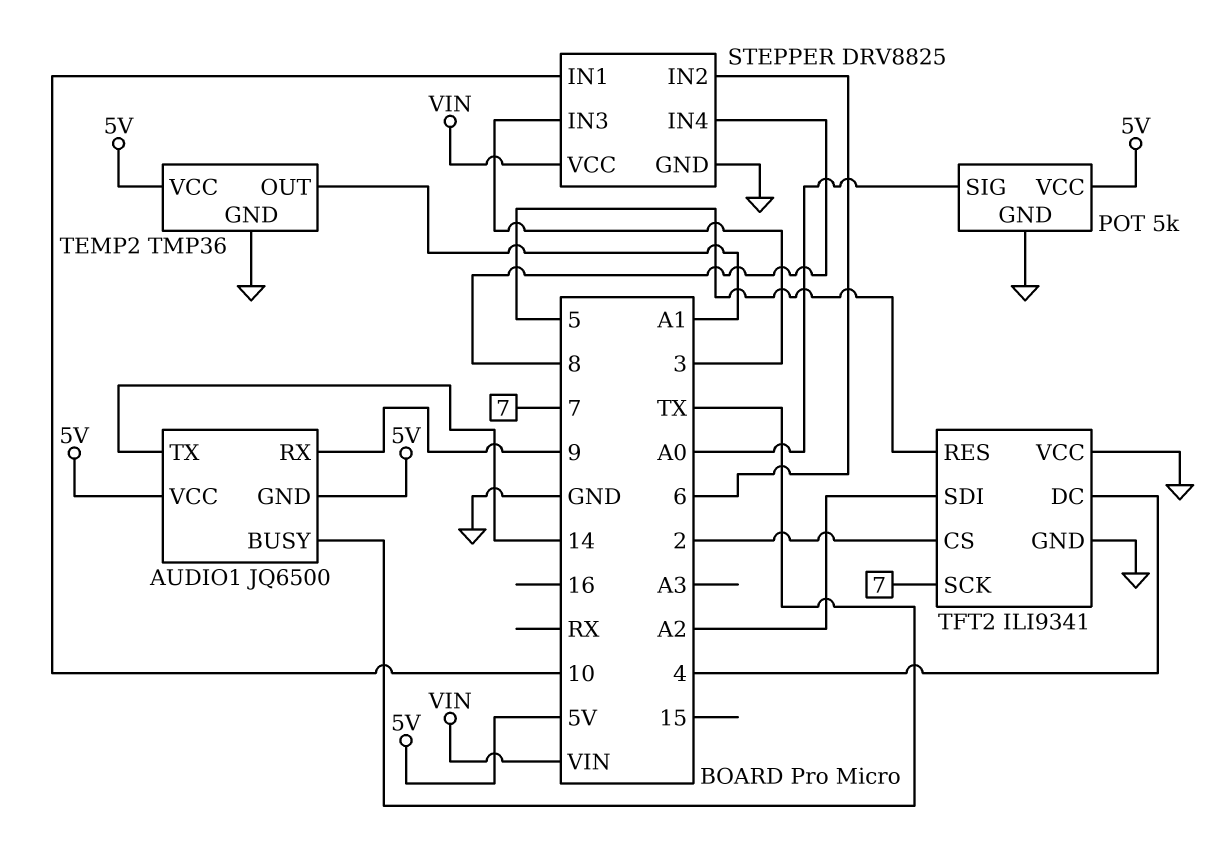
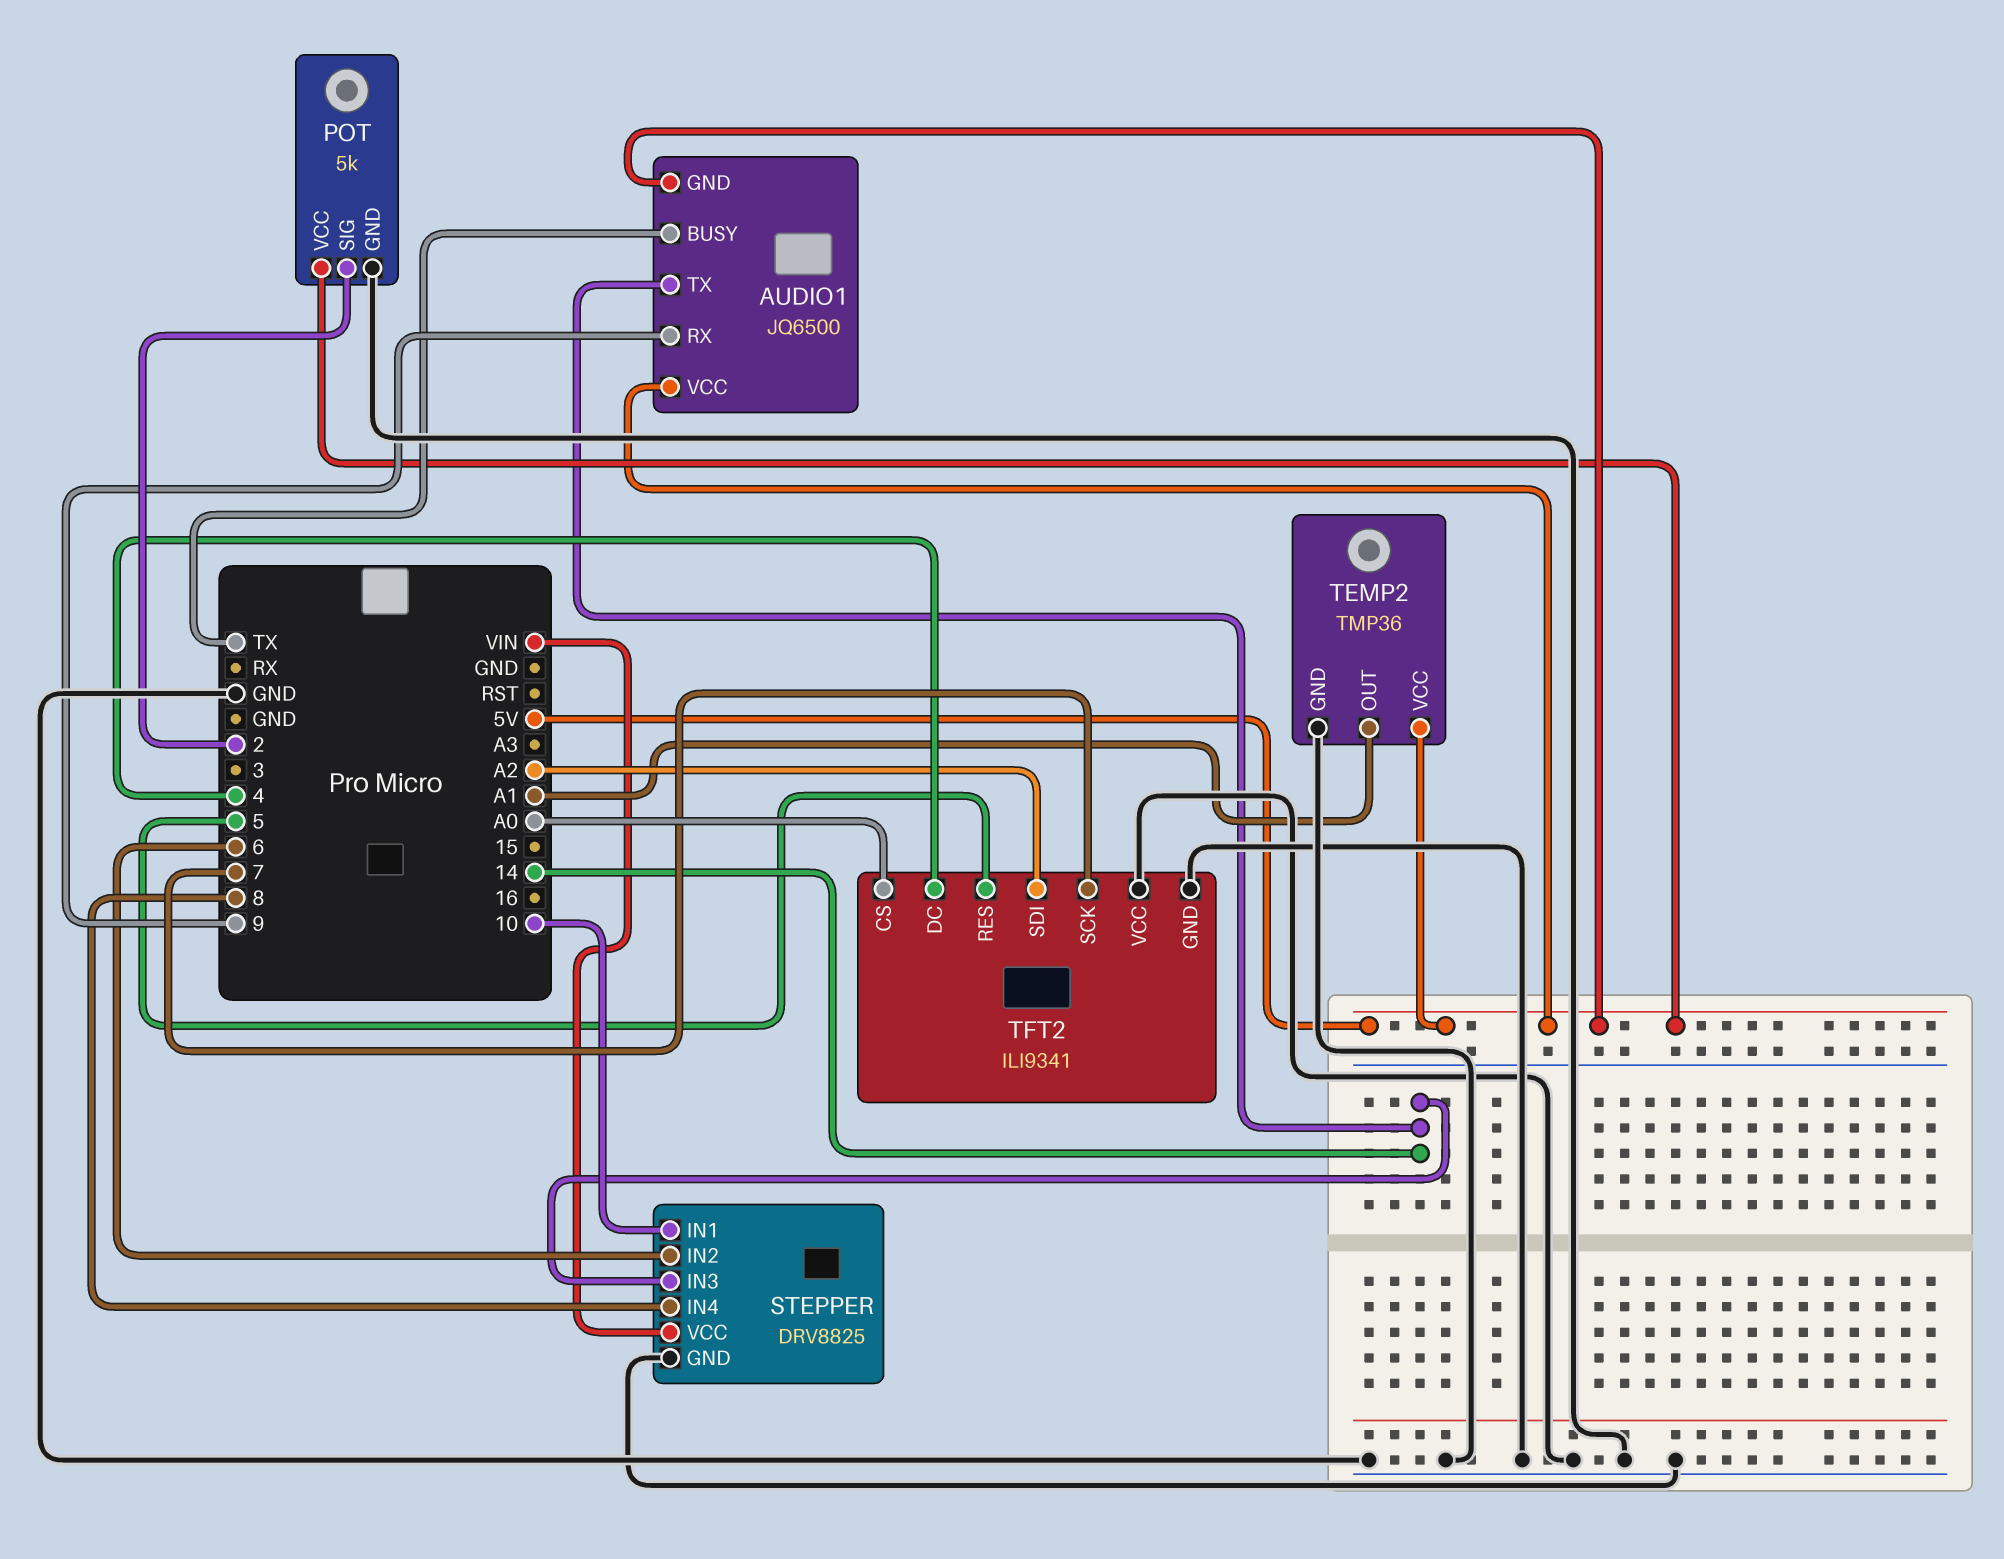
POT pin SIG: A0 -> 2
STEPPER pin IN3: 3 -> 14
TFT2 pin CS: 2 -> A0

